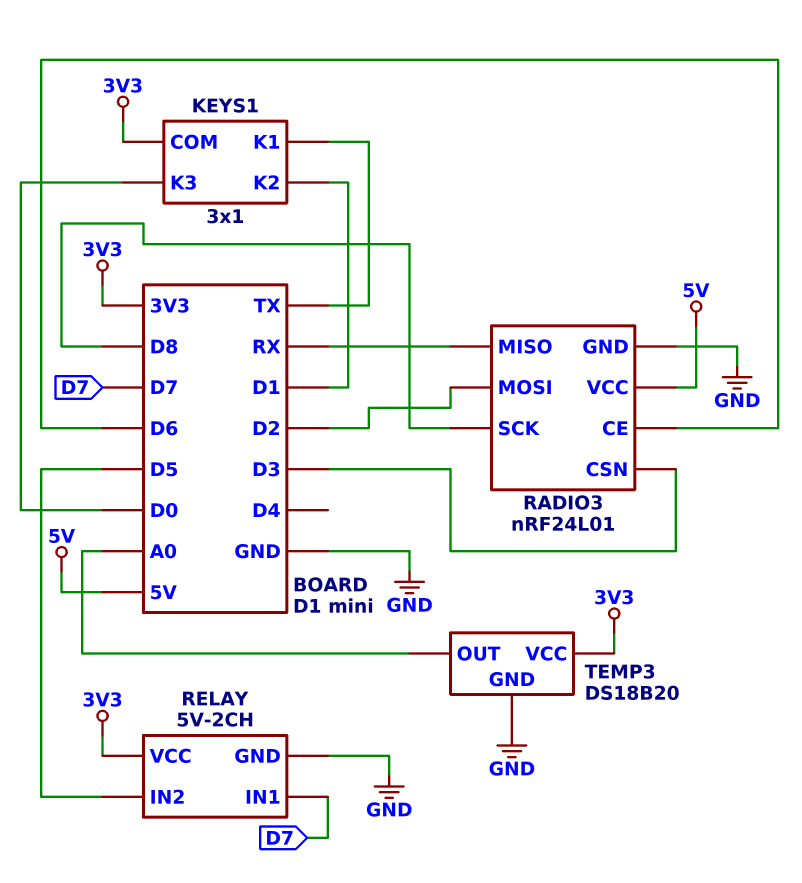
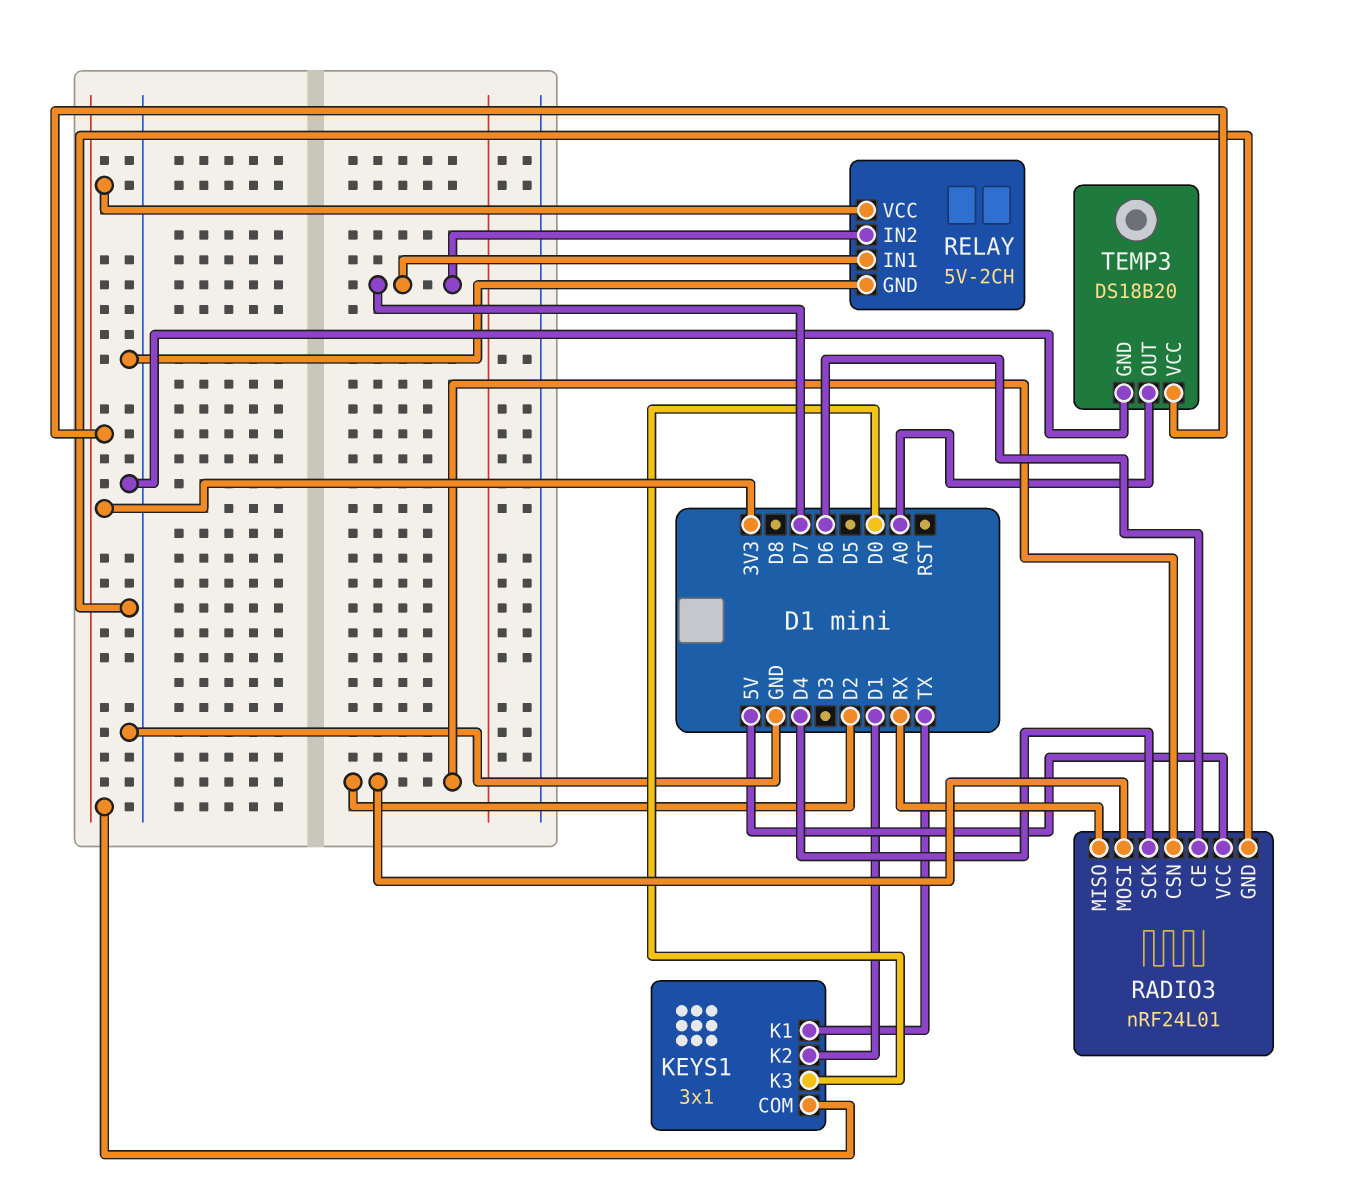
RADIO3 pin CSN: D3 -> D2
RADIO3 pin SCK: D8 -> D4
RELAY pin IN2: D5 -> D7

